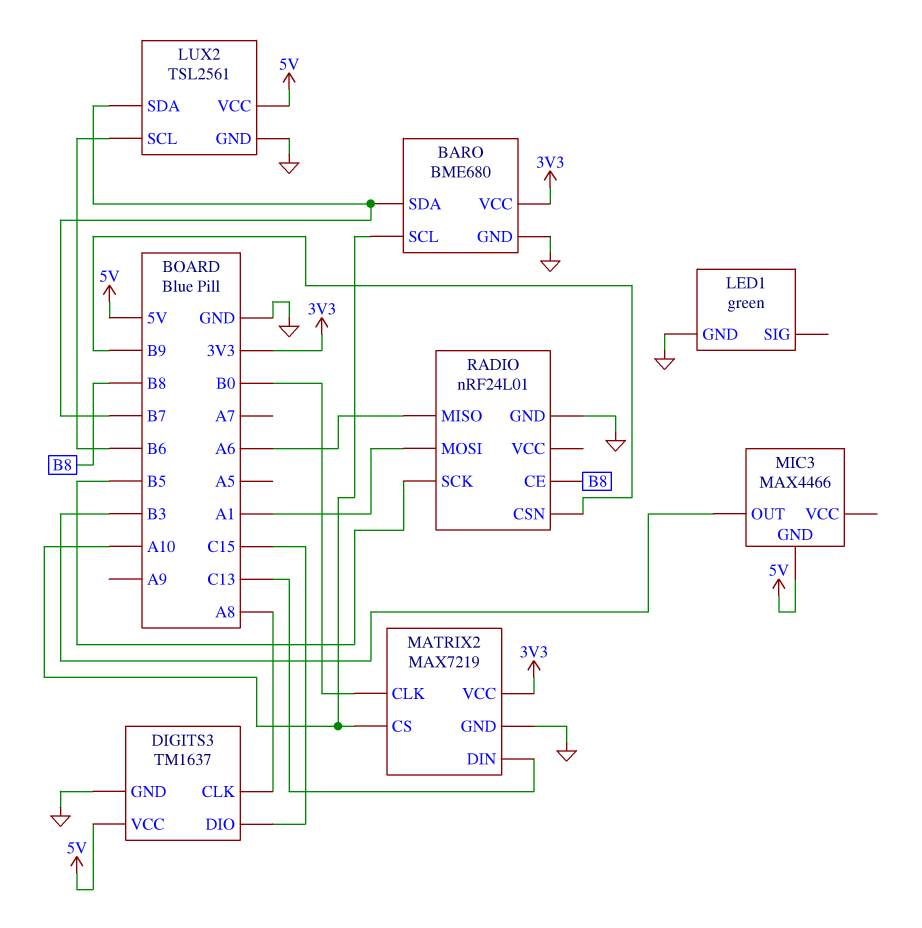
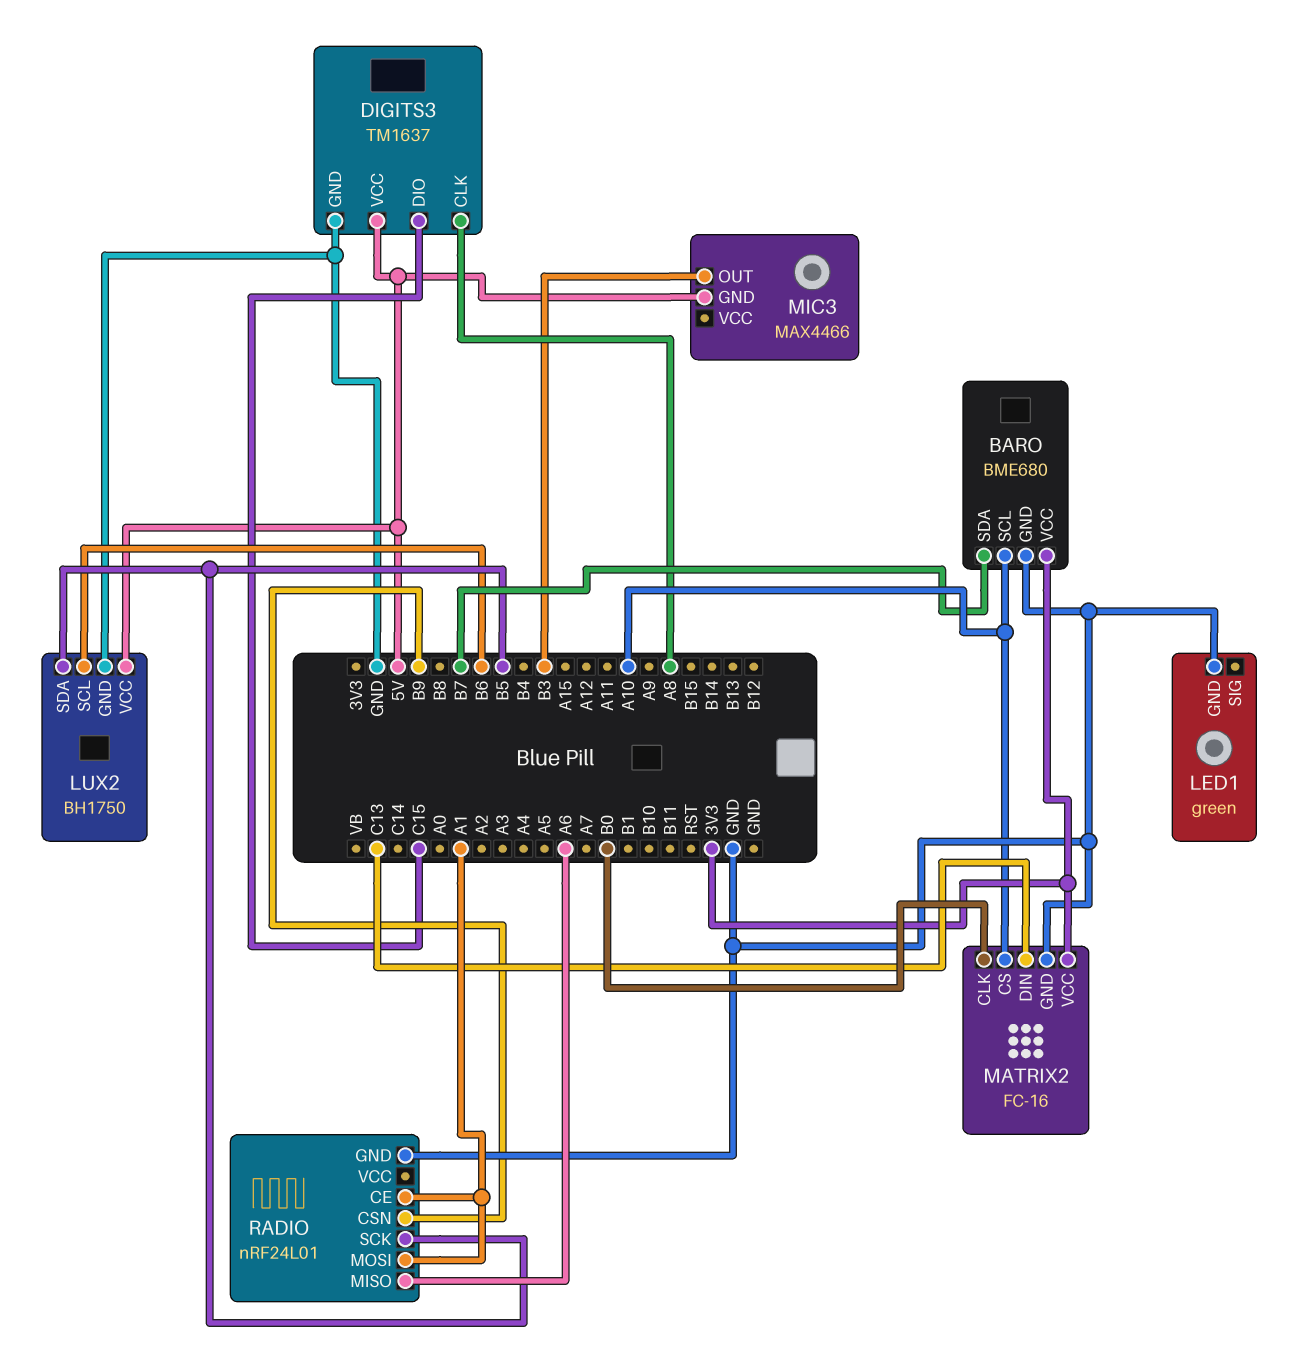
LUX2: TSL2561 -> BH1750
LUX2 pin SDA: B7 -> B5
MATRIX2: MAX7219 -> FC-16
RADIO pin CE: B8 -> A1

